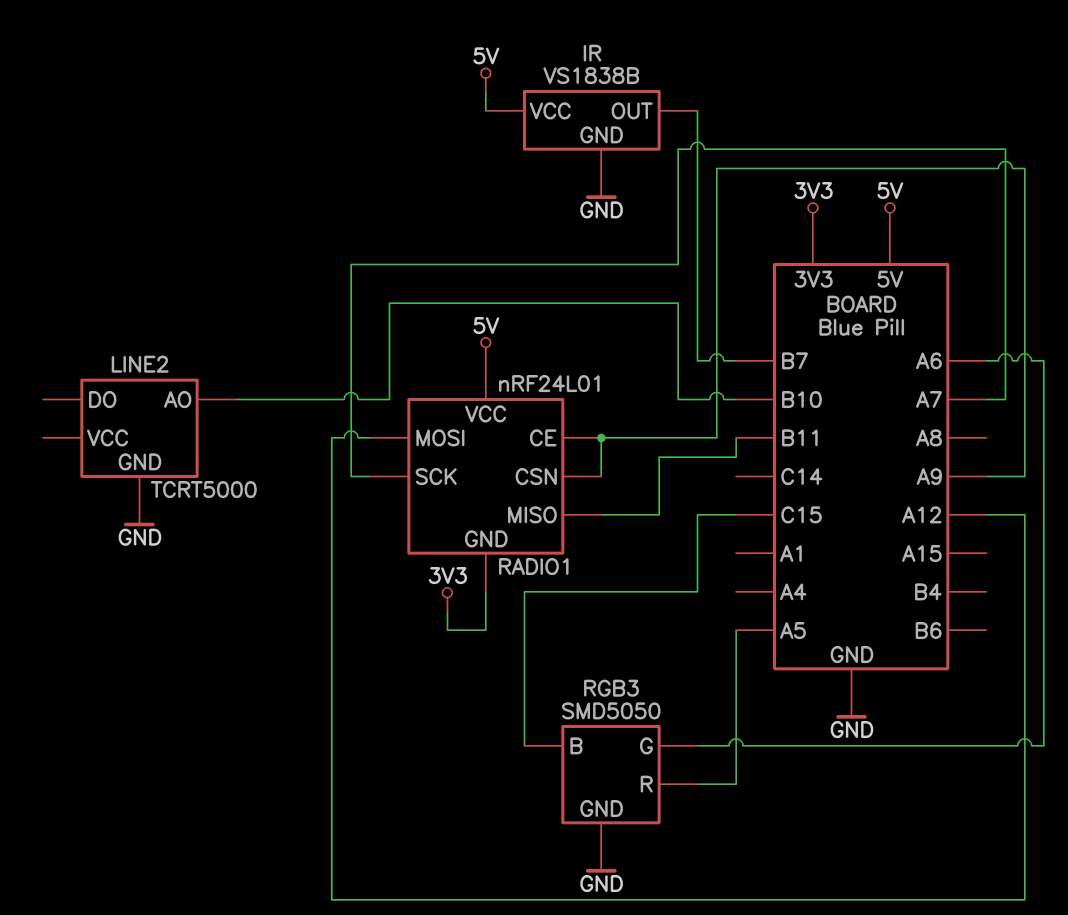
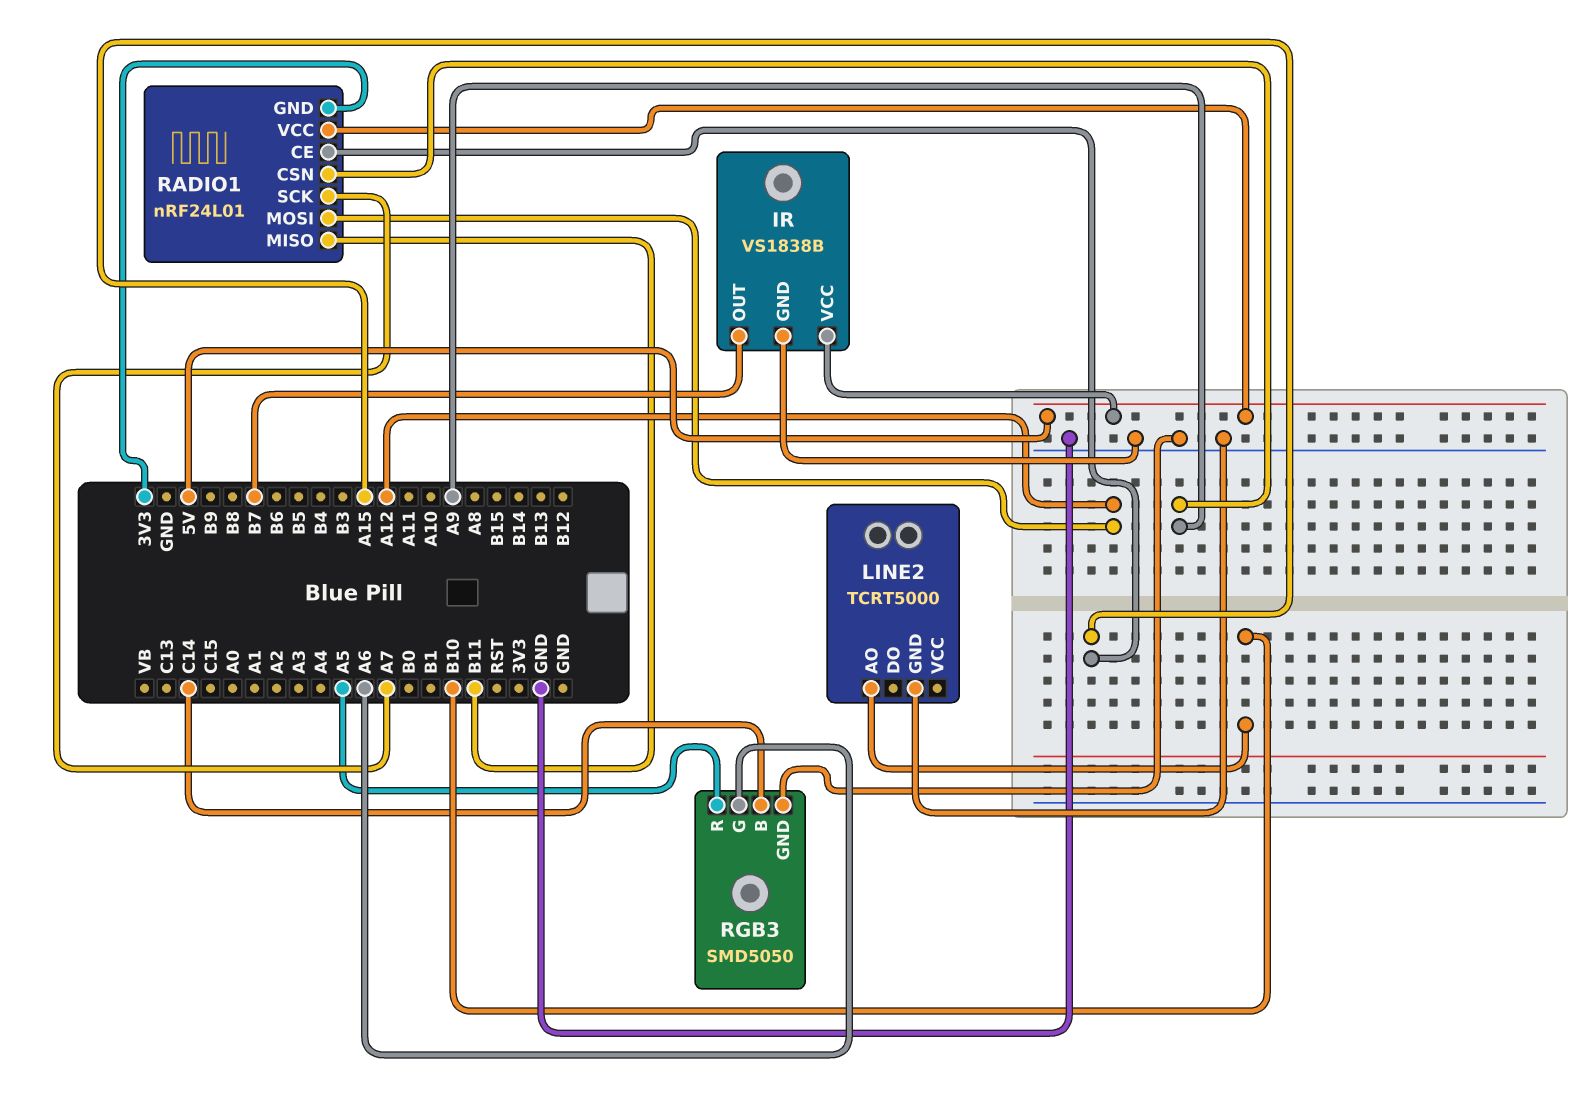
RADIO1 pin CE: A9 -> A15
RGB3 pin B: C15 -> C14

